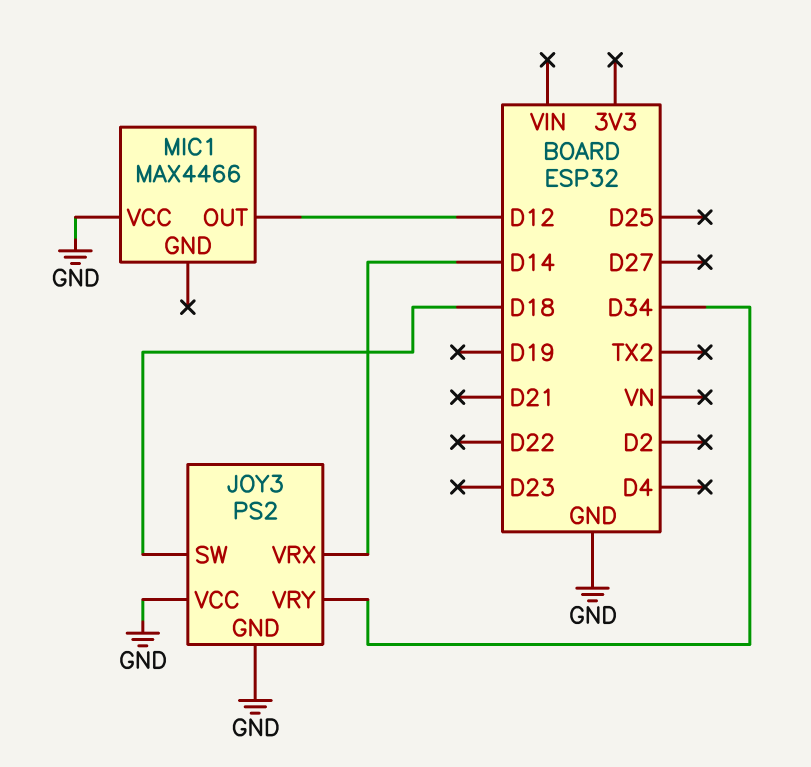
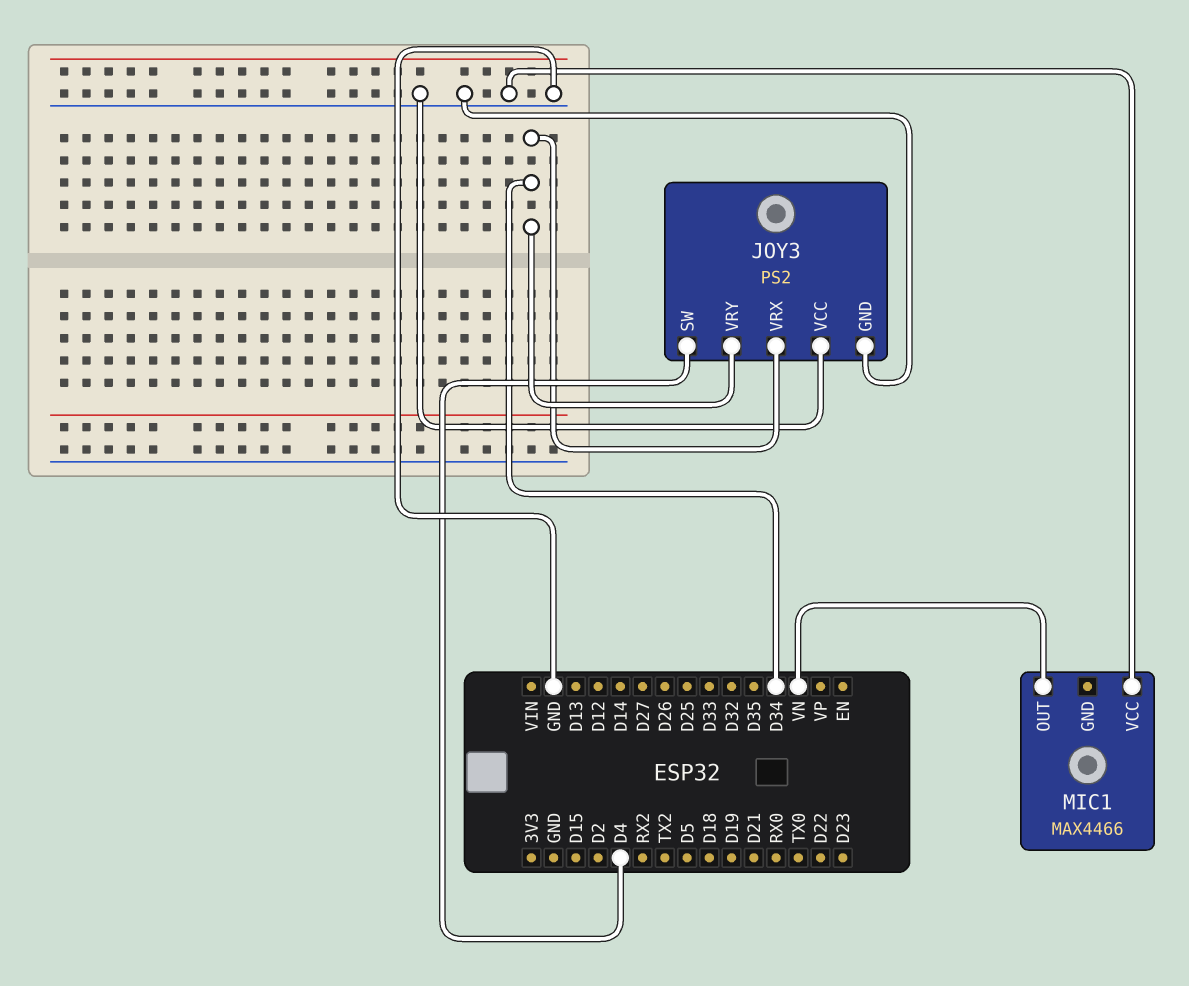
JOY3 pin SW: D18 -> D4
JOY3 pin VRX: D14 -> D34
MIC1 pin OUT: D12 -> VN

